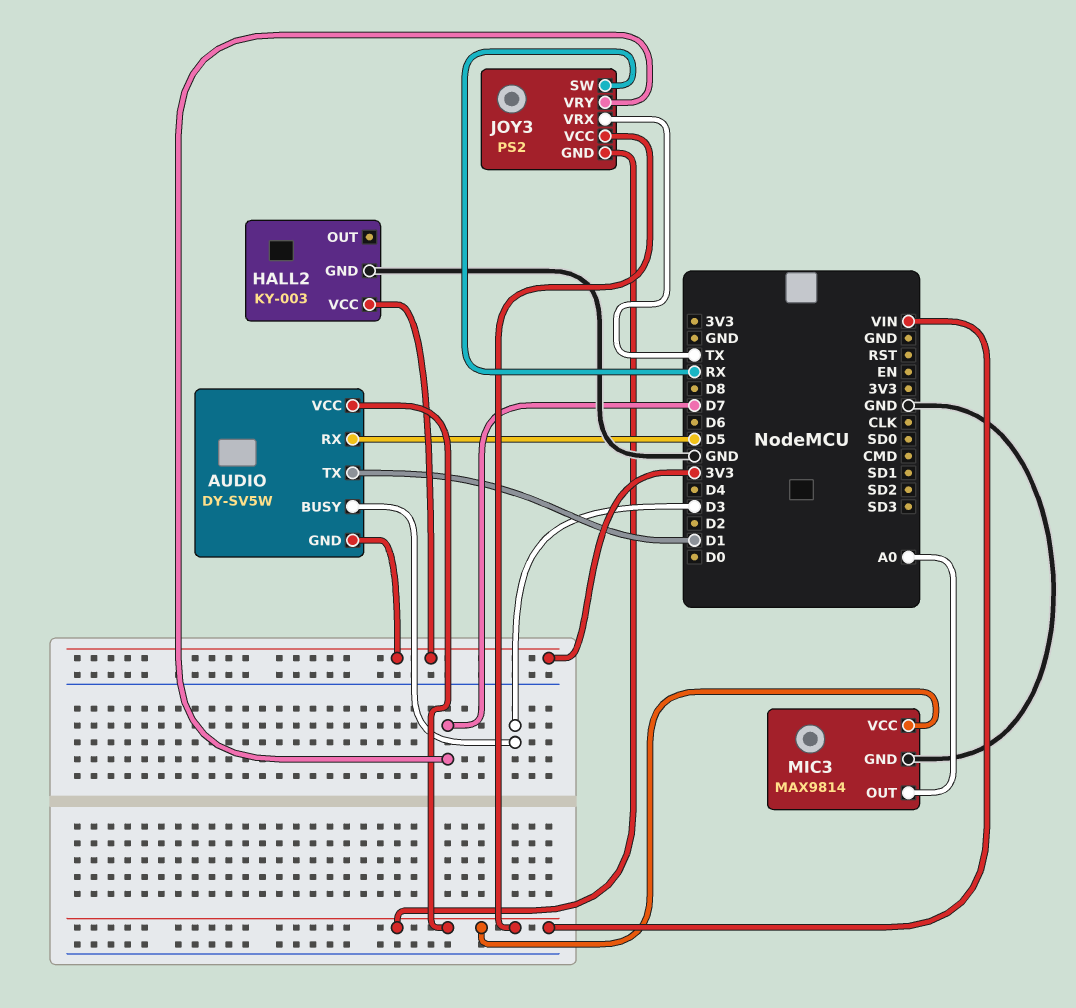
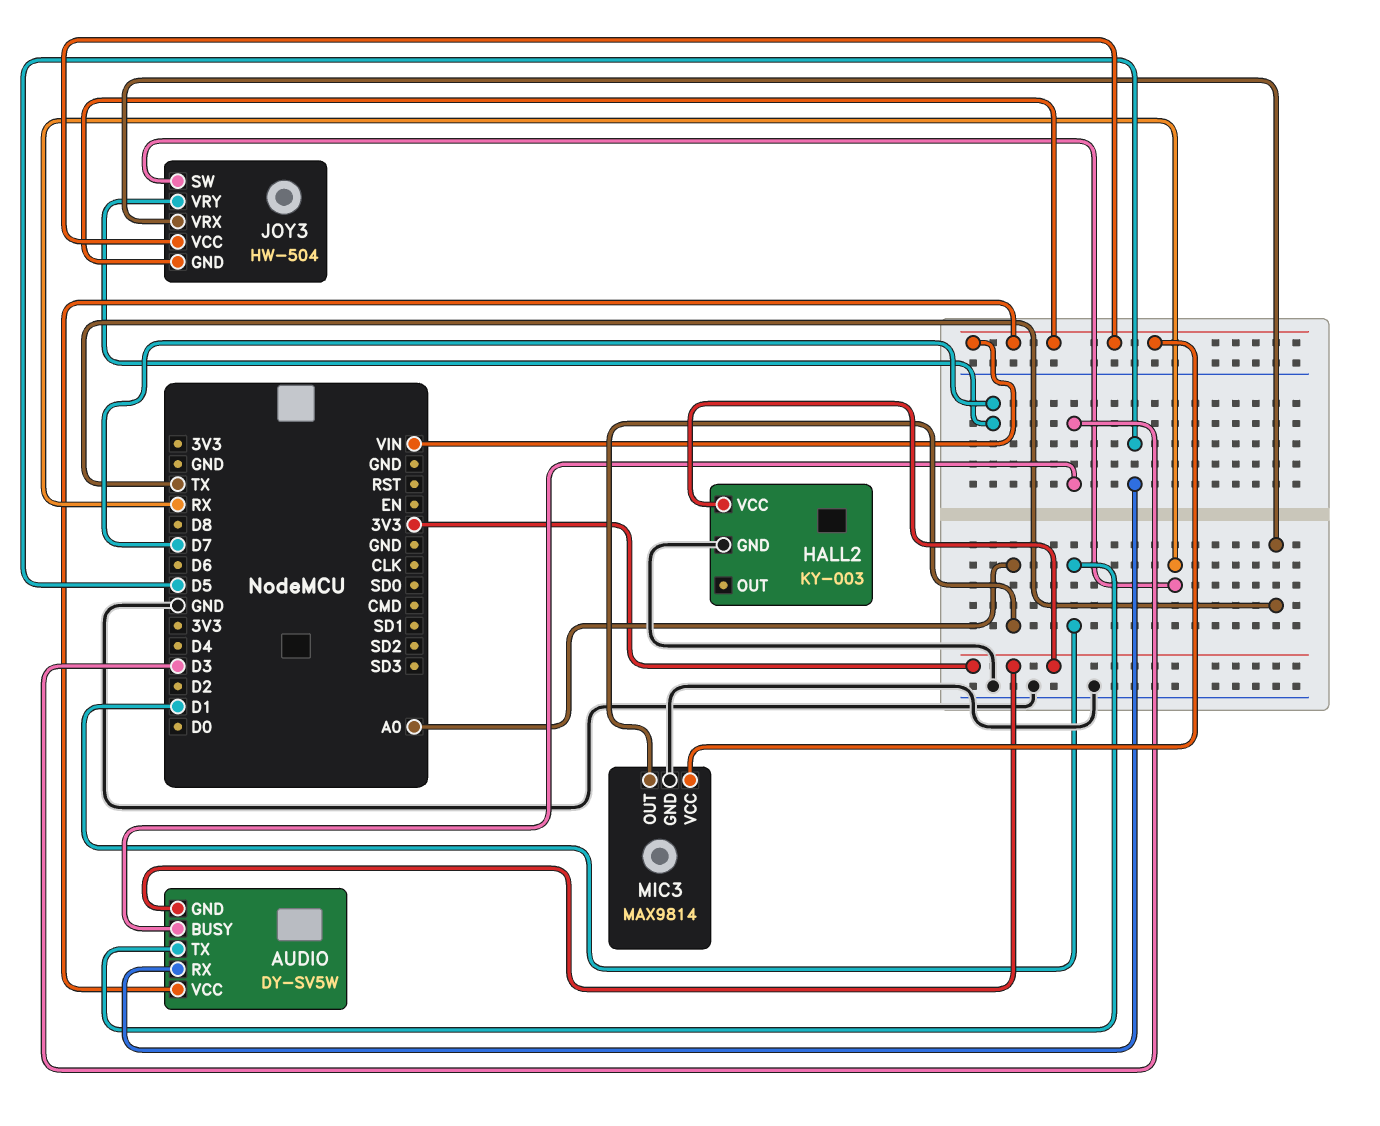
JOY3: PS2 -> HW-504

